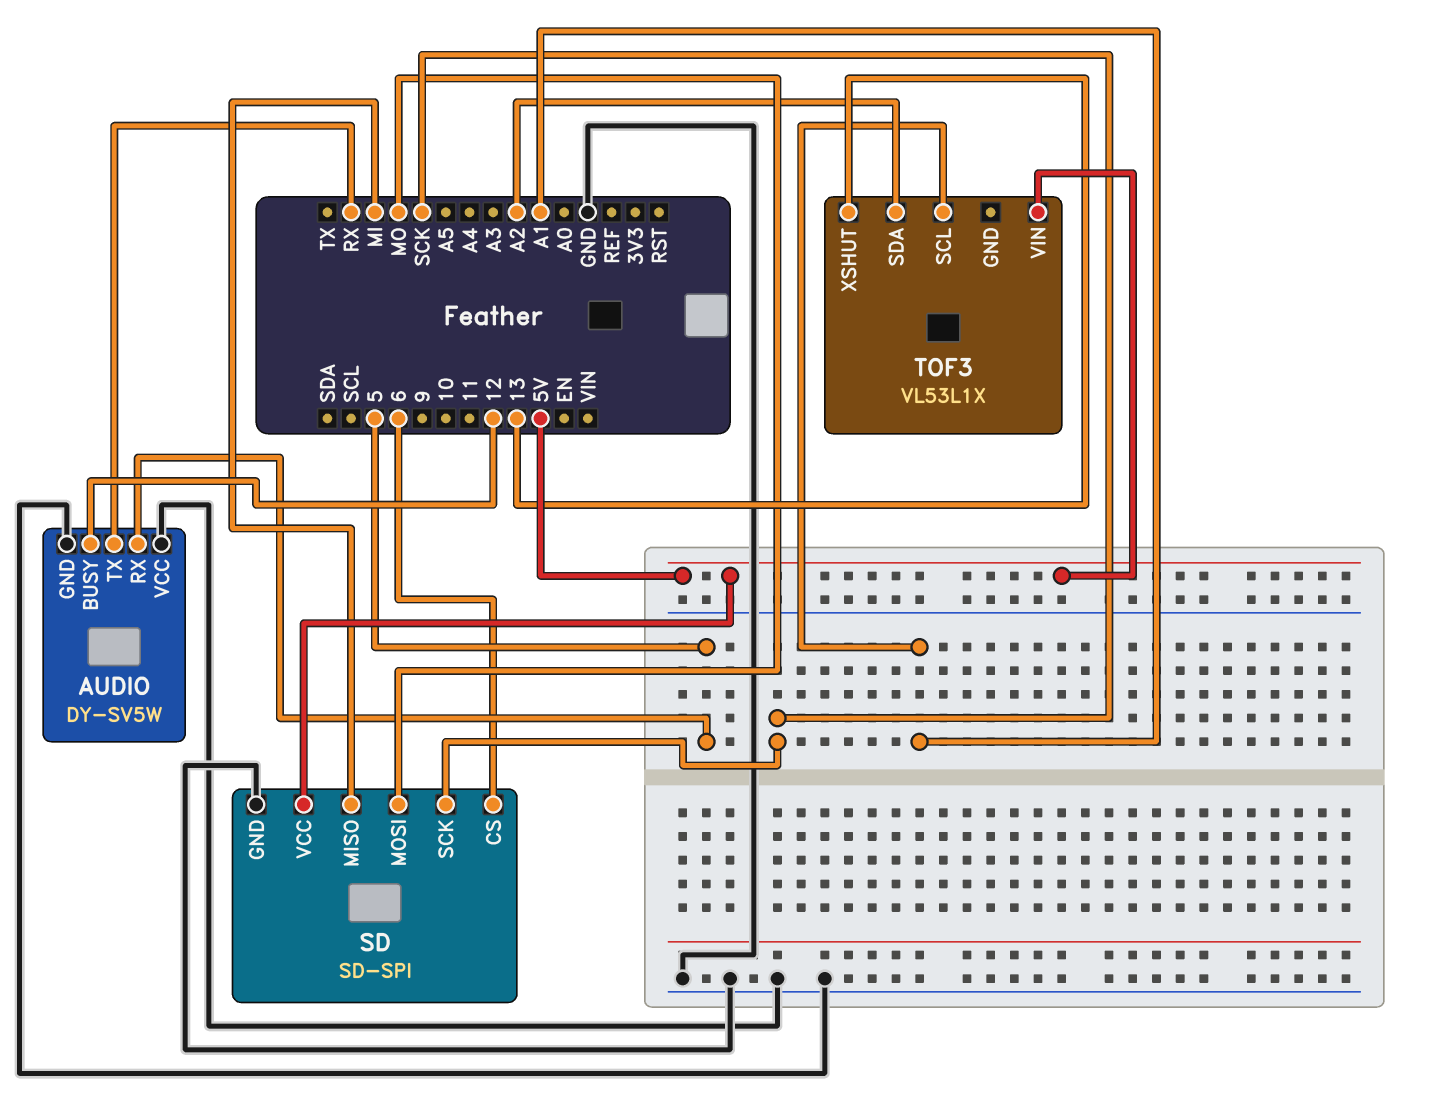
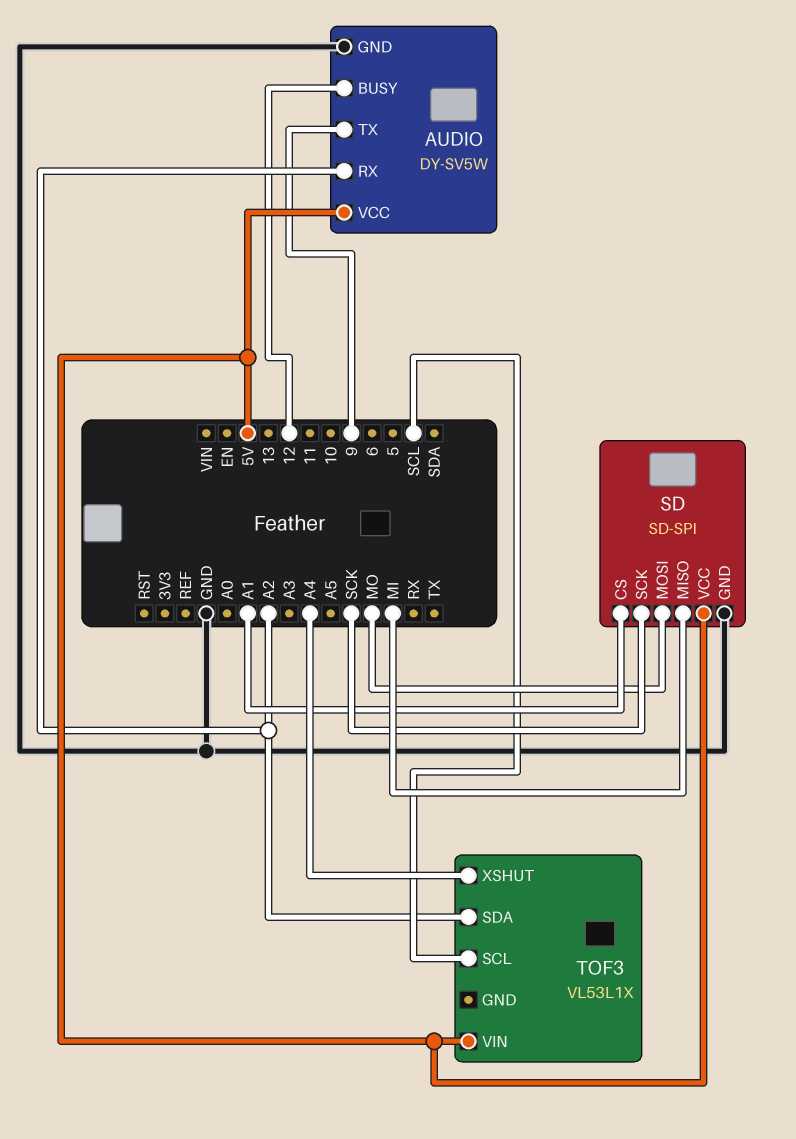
AUDIO pin RX: 5 -> A2
AUDIO pin TX: RX -> 9
AUDIO pin VCC: GND -> 5V
SD pin CS: 6 -> A1
TOF3 pin SCL: A1 -> SCL
TOF3 pin XSHUT: 13 -> A4

